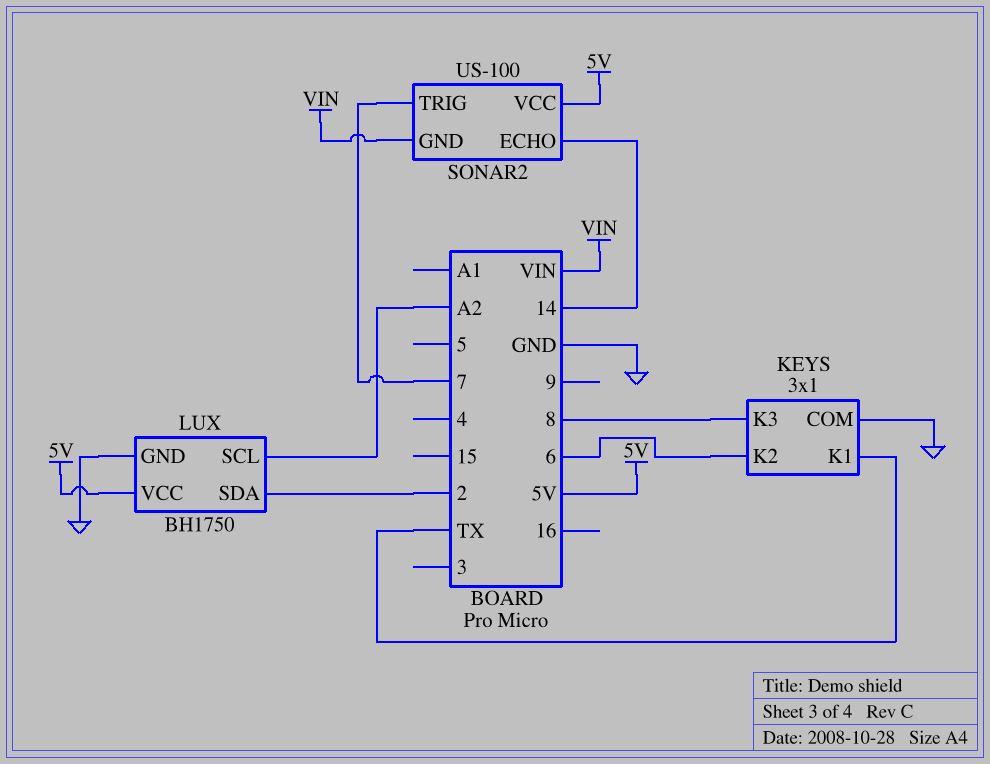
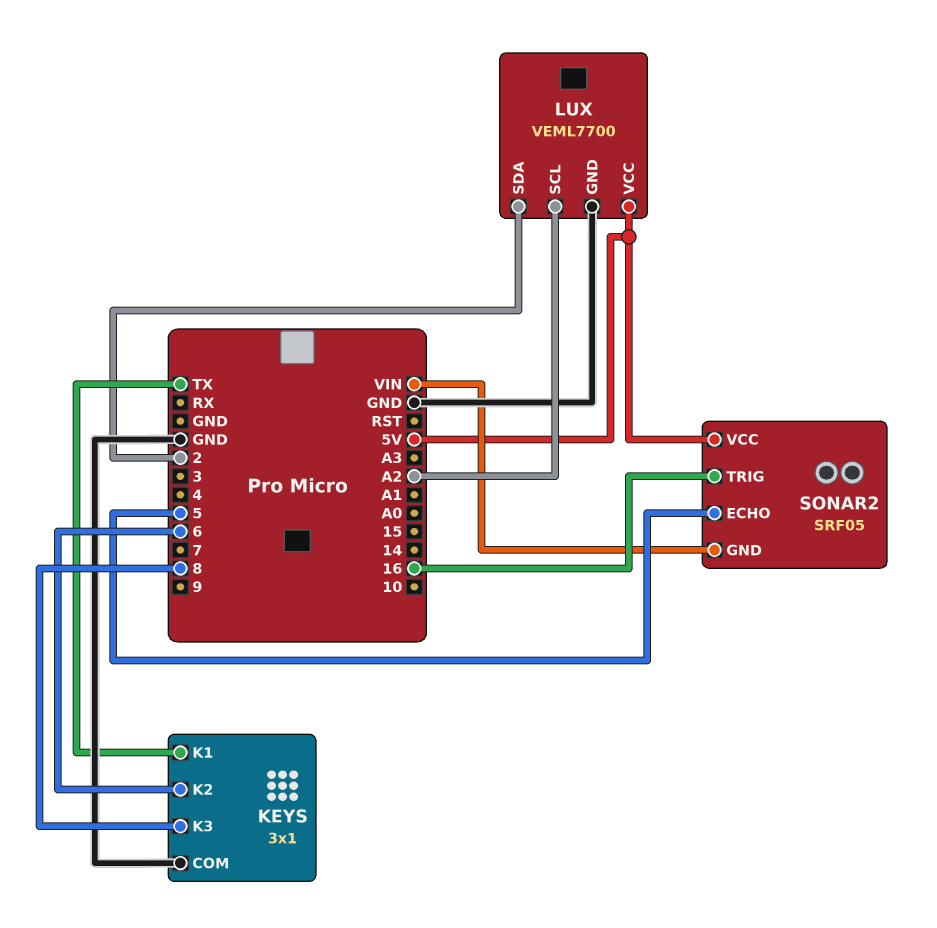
LUX: BH1750 -> VEML7700
SONAR2: US-100 -> SRF05
SONAR2 pin ECHO: 14 -> 5
SONAR2 pin TRIG: 7 -> 16

